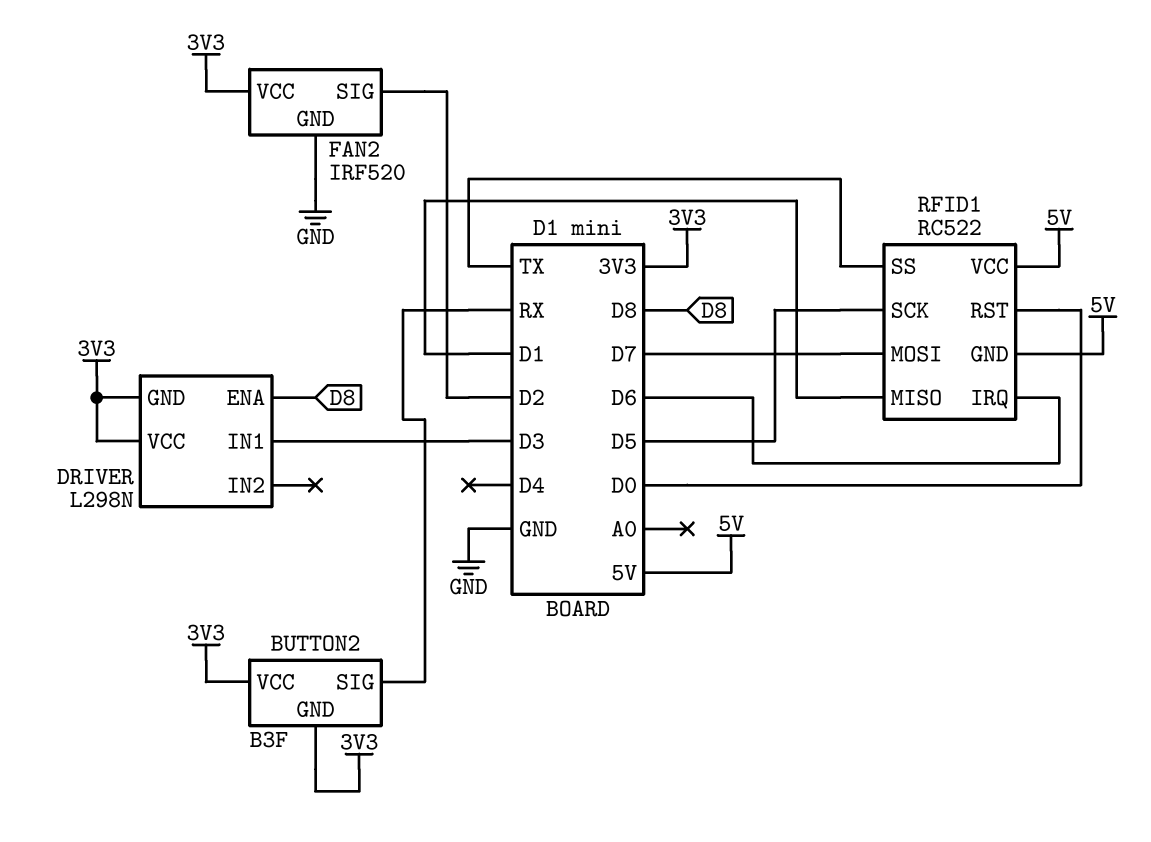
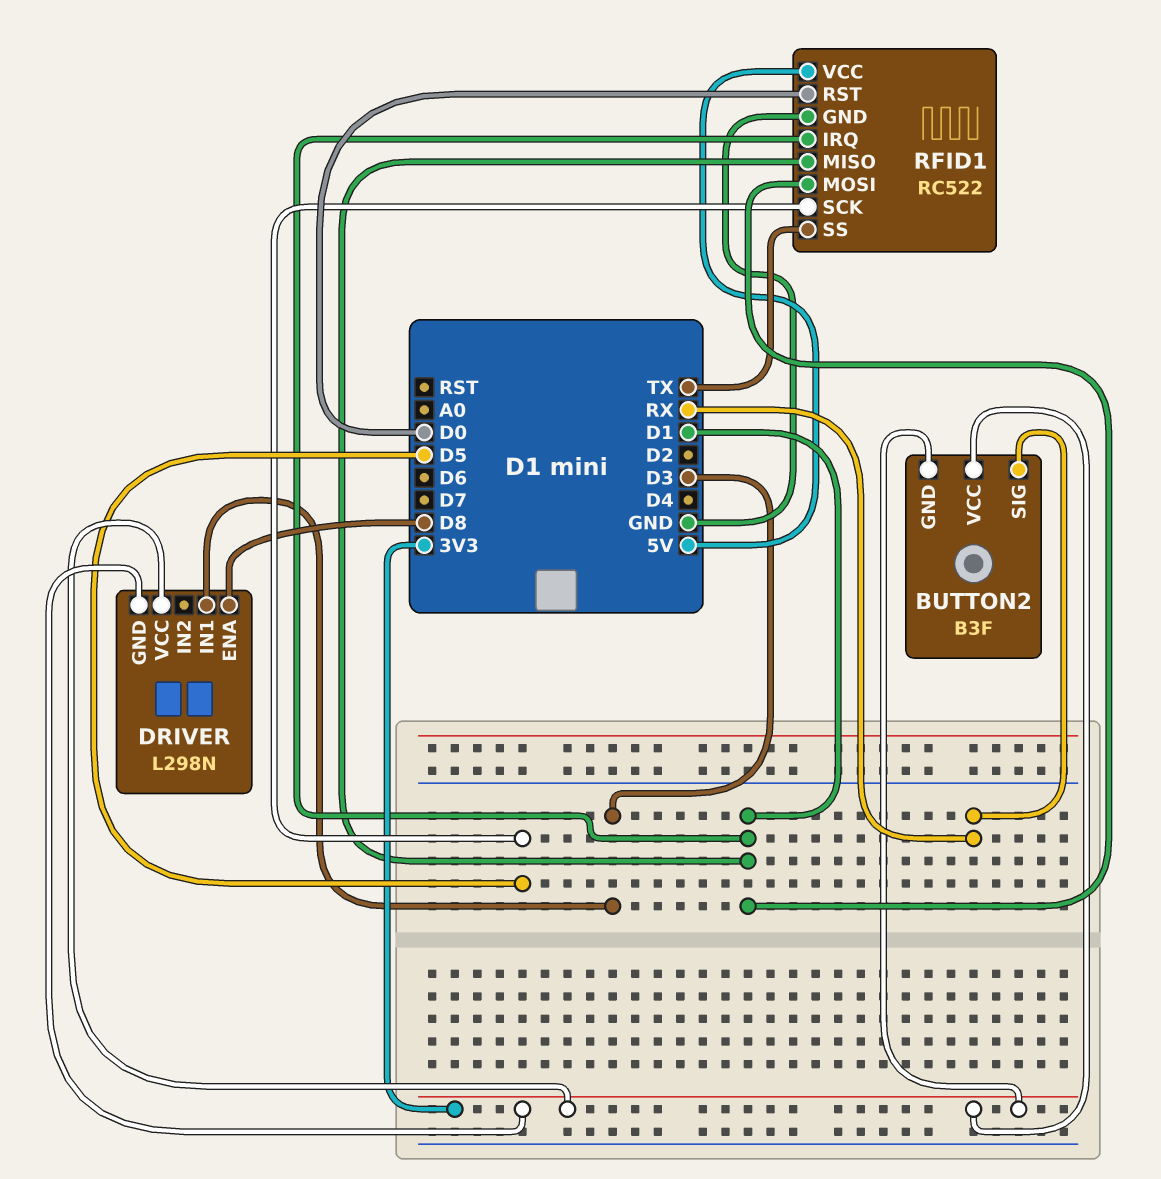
FAN2: IRF520 -> none
FAN2 pin GND: GND -> none
FAN2 pin SIG: D2 -> none
FAN2 pin VCC: 3V3 -> none
RFID1 pin GND: 5V -> GND
RFID1 pin IRQ: D6 -> D1
RFID1 pin MOSI: D7 -> D1

